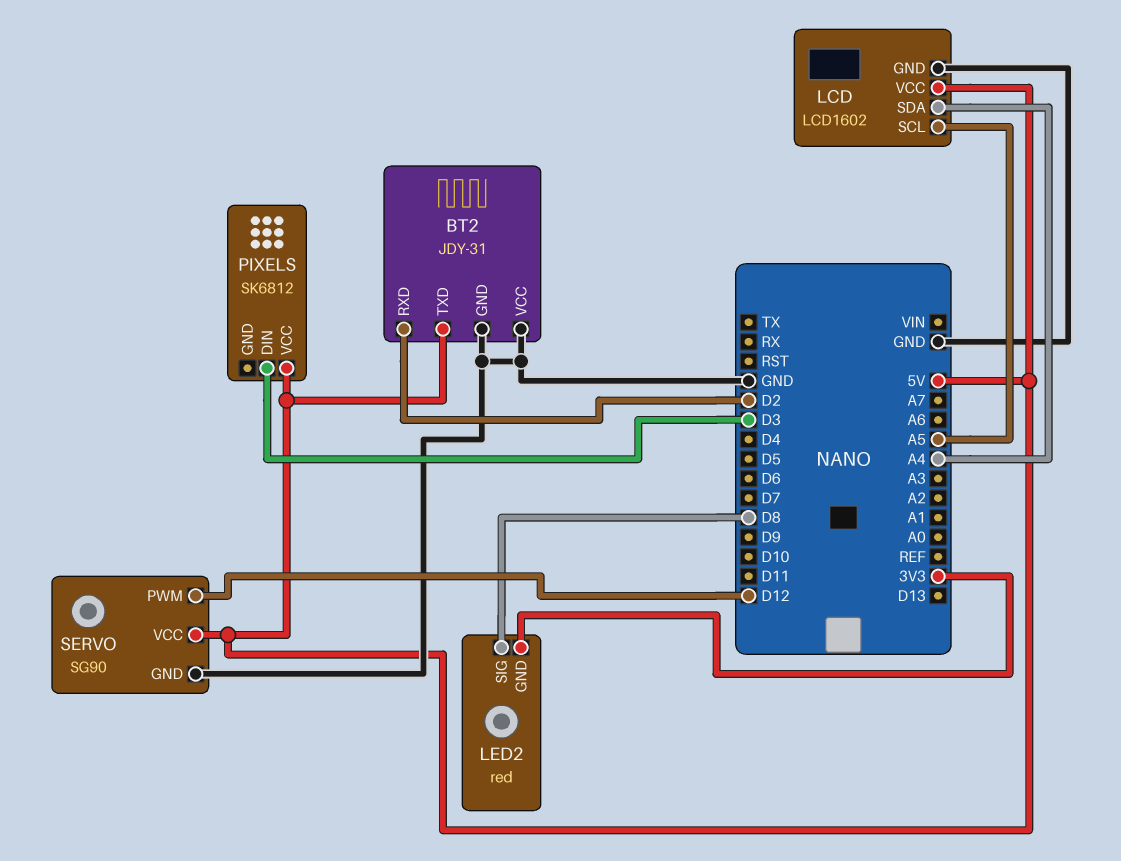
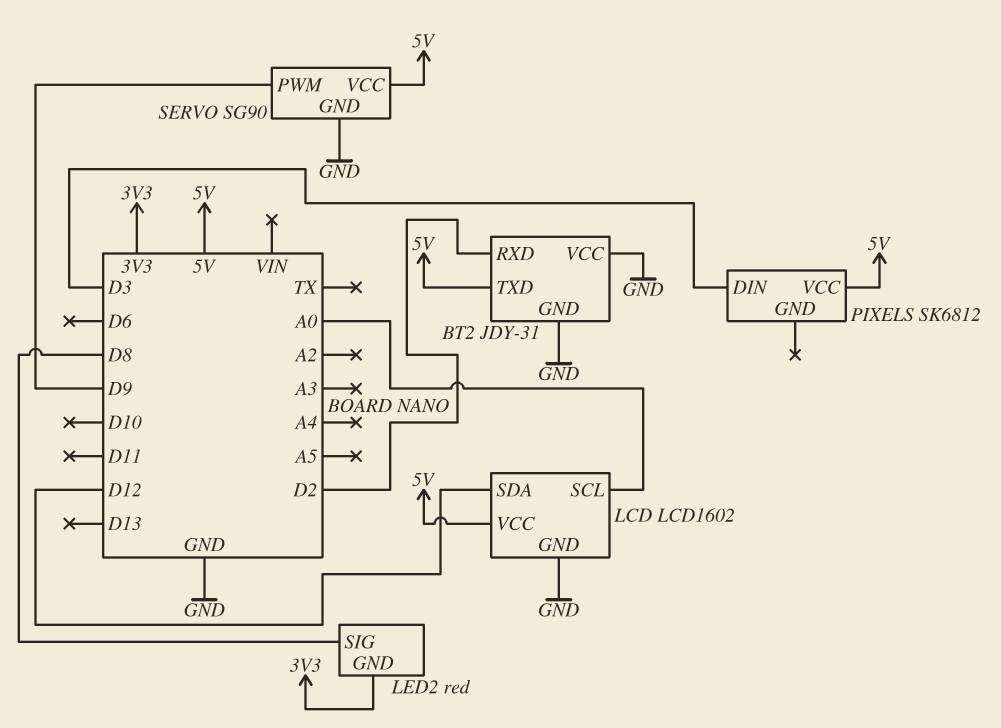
LCD pin SCL: A5 -> A0
LCD pin SDA: A4 -> D12
SERVO pin PWM: D12 -> D9

